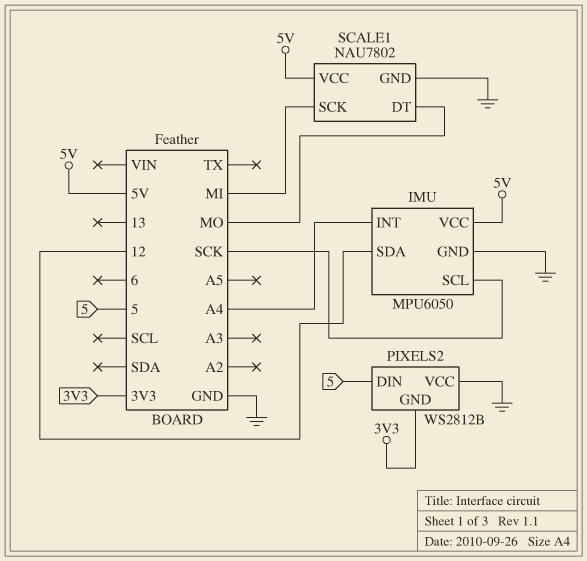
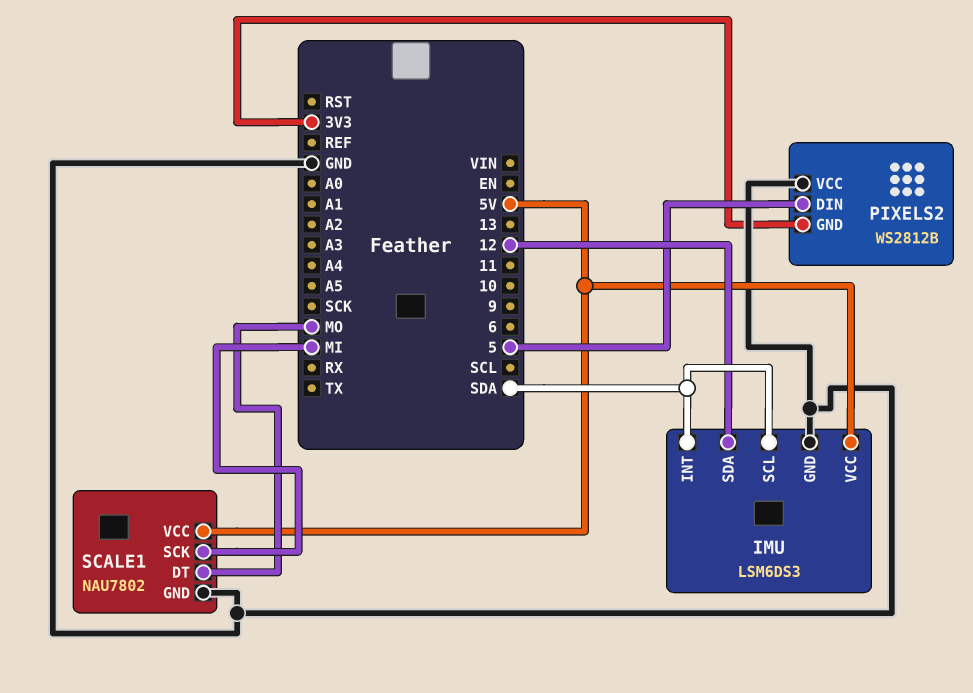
IMU: MPU6050 -> LSM6DS3
IMU pin INT: A4 -> SDA
IMU pin SCL: SCK -> SDA

